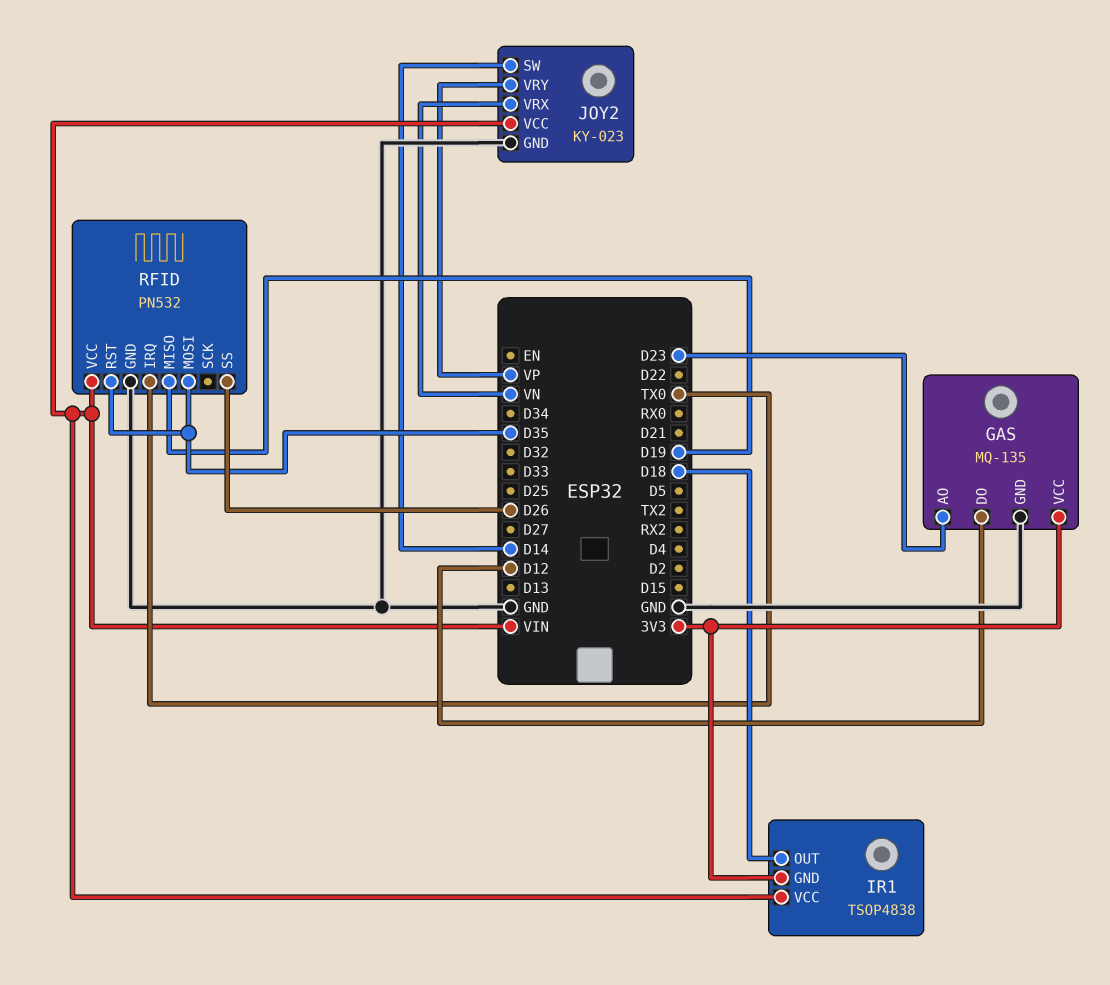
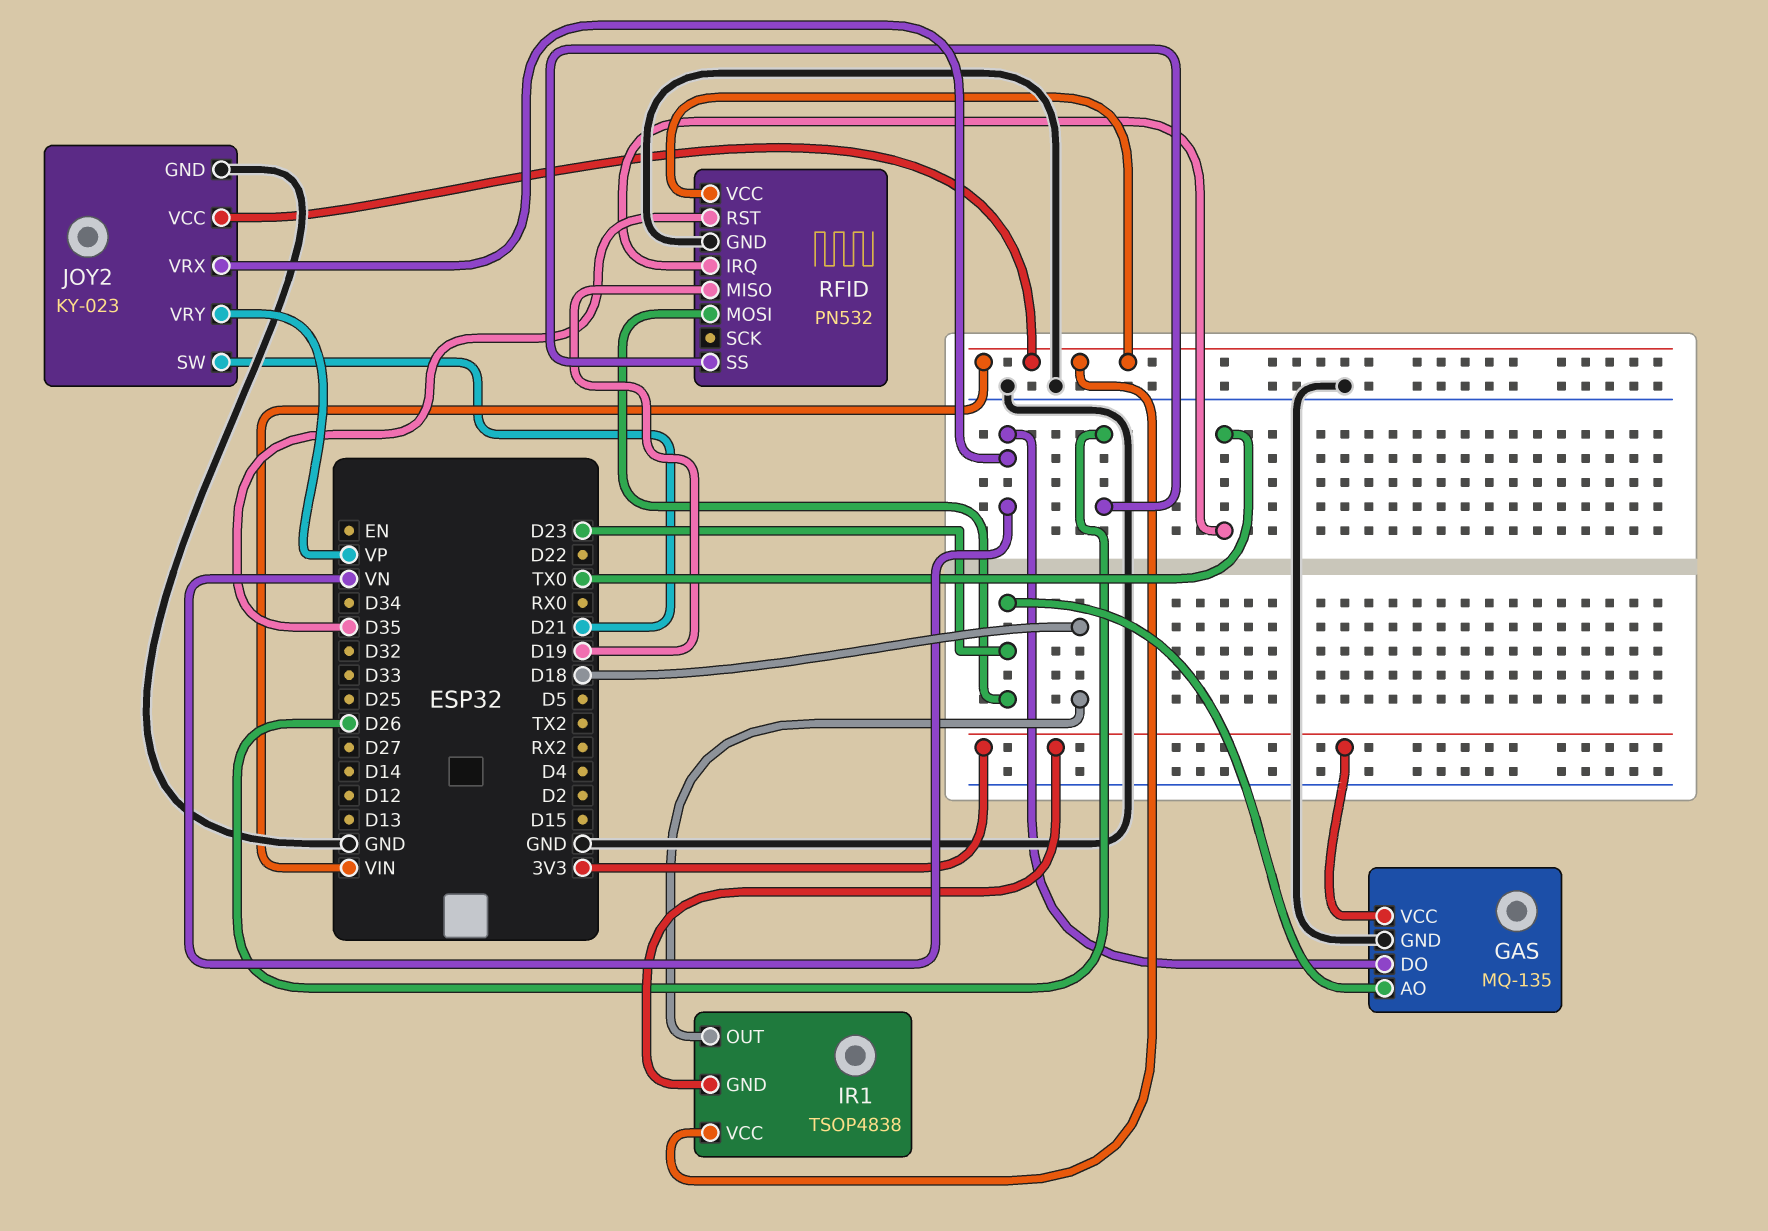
GAS pin DO: D12 -> VN
JOY2 pin SW: D14 -> D21
RFID pin MOSI: D35 -> D23

